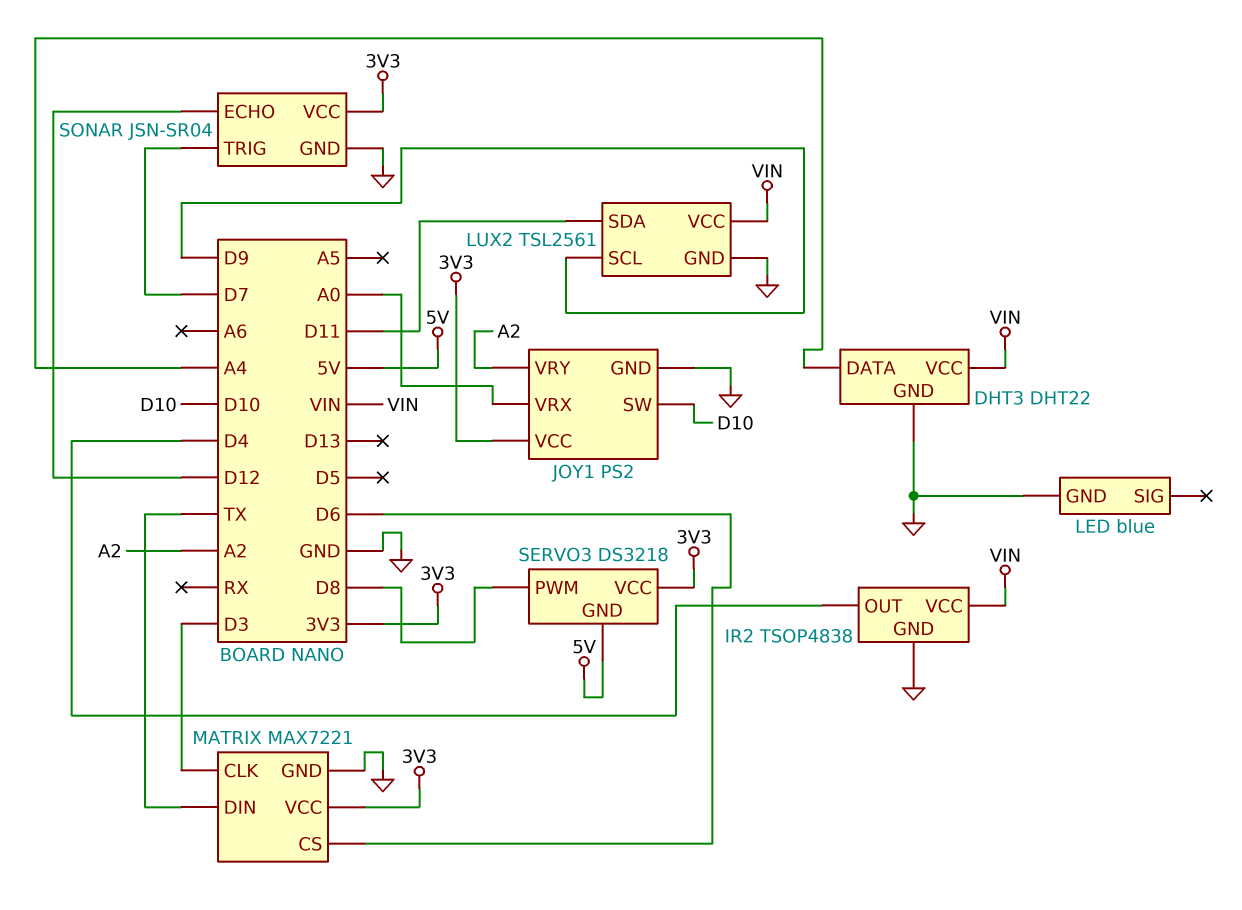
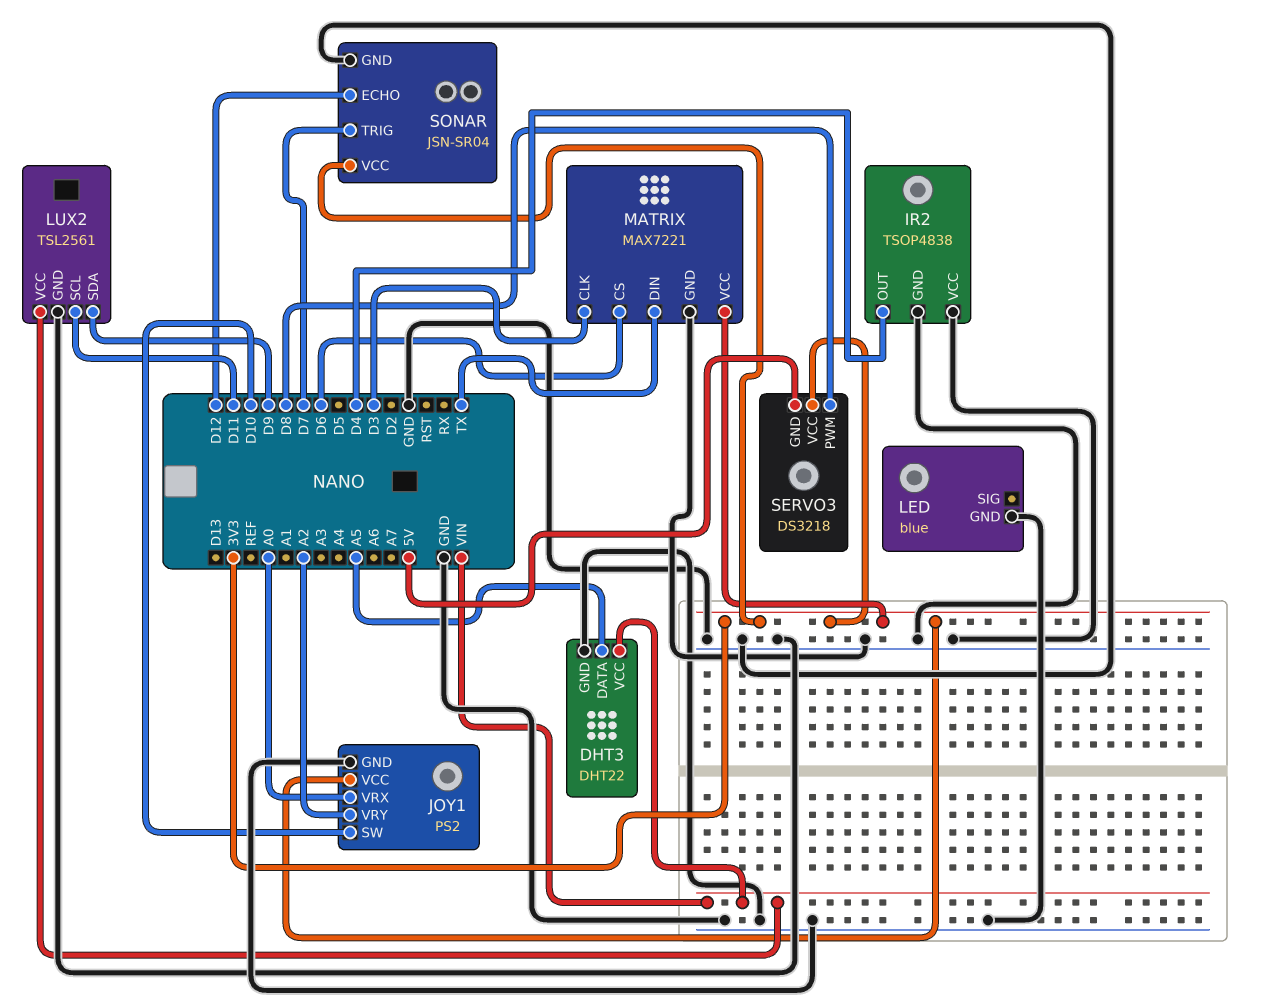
DHT3 pin DATA: A4 -> A5
IR2 pin VCC: VIN -> GND
LUX2 pin SCL: D9 -> D11
LUX2 pin SDA: D11 -> D9

